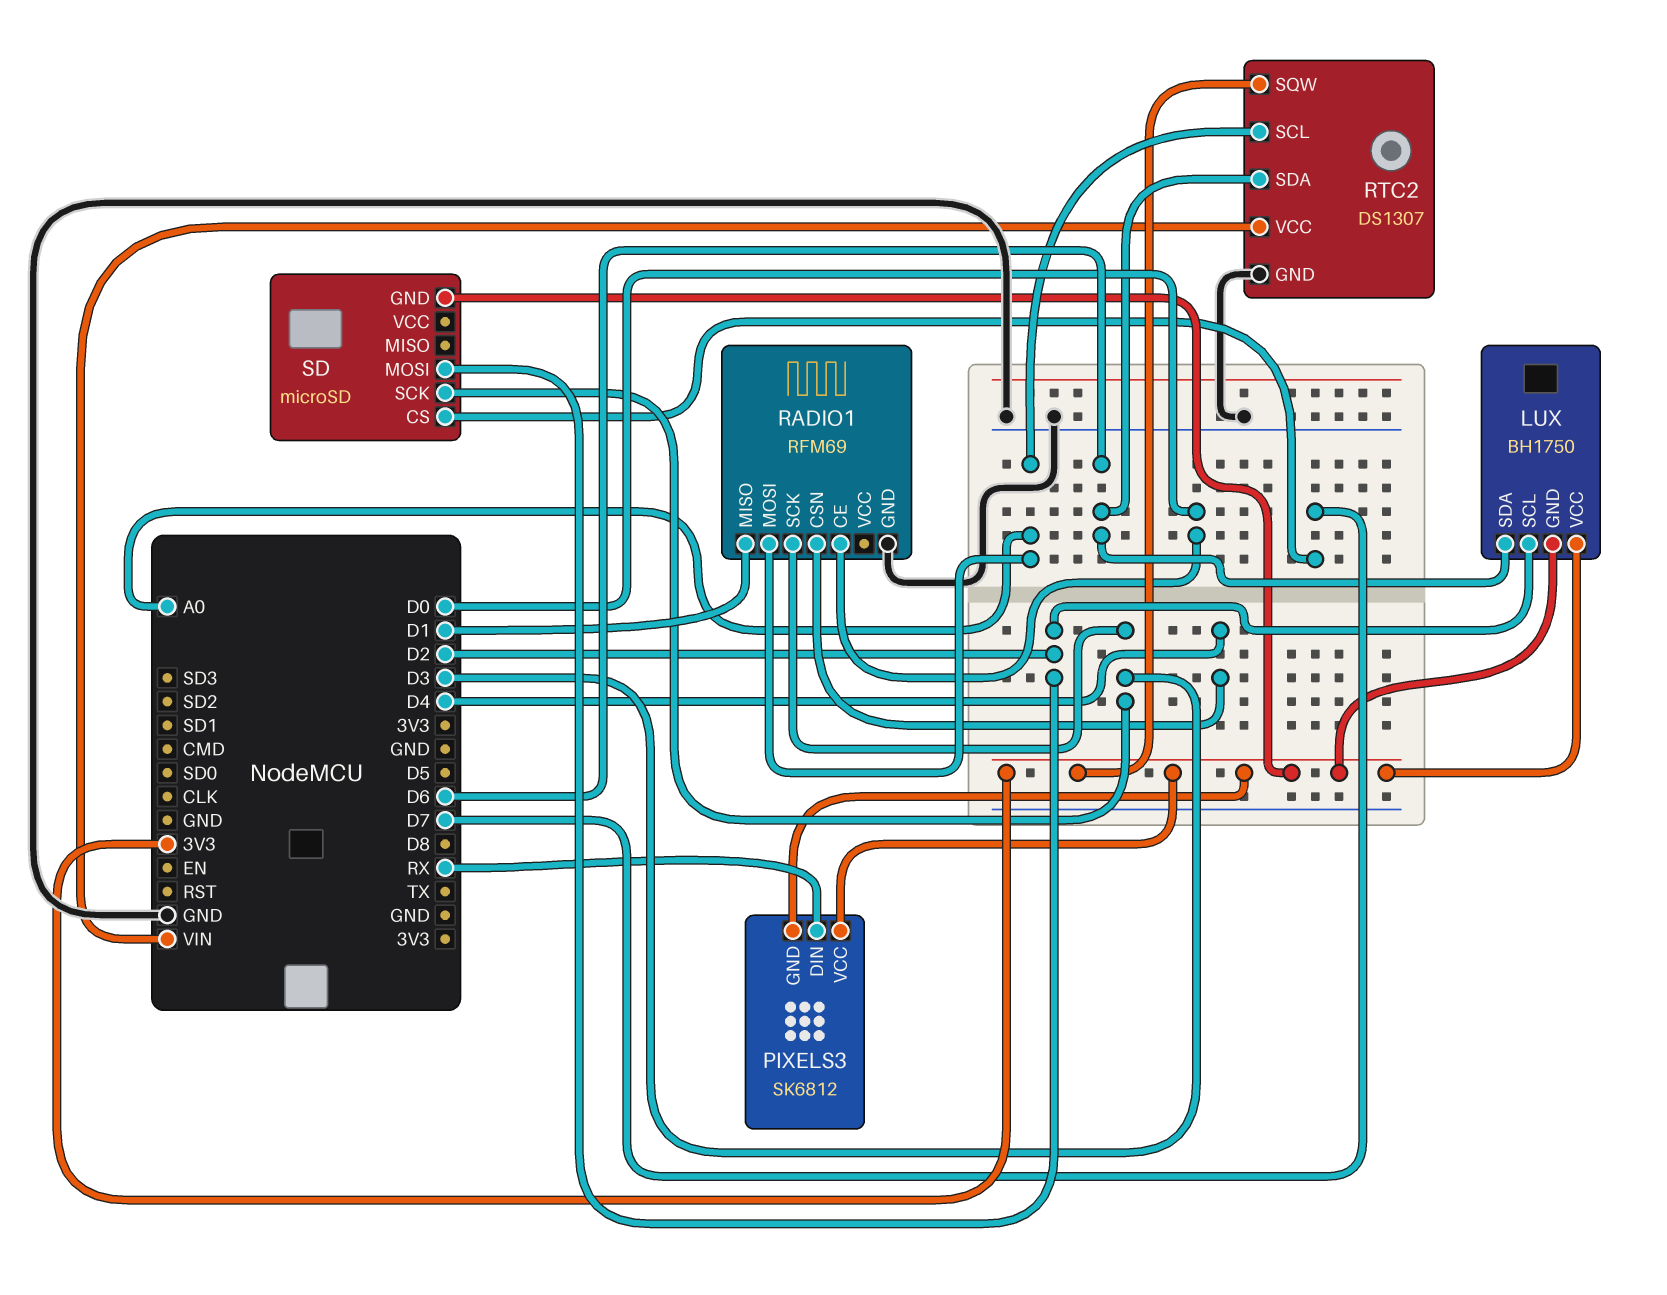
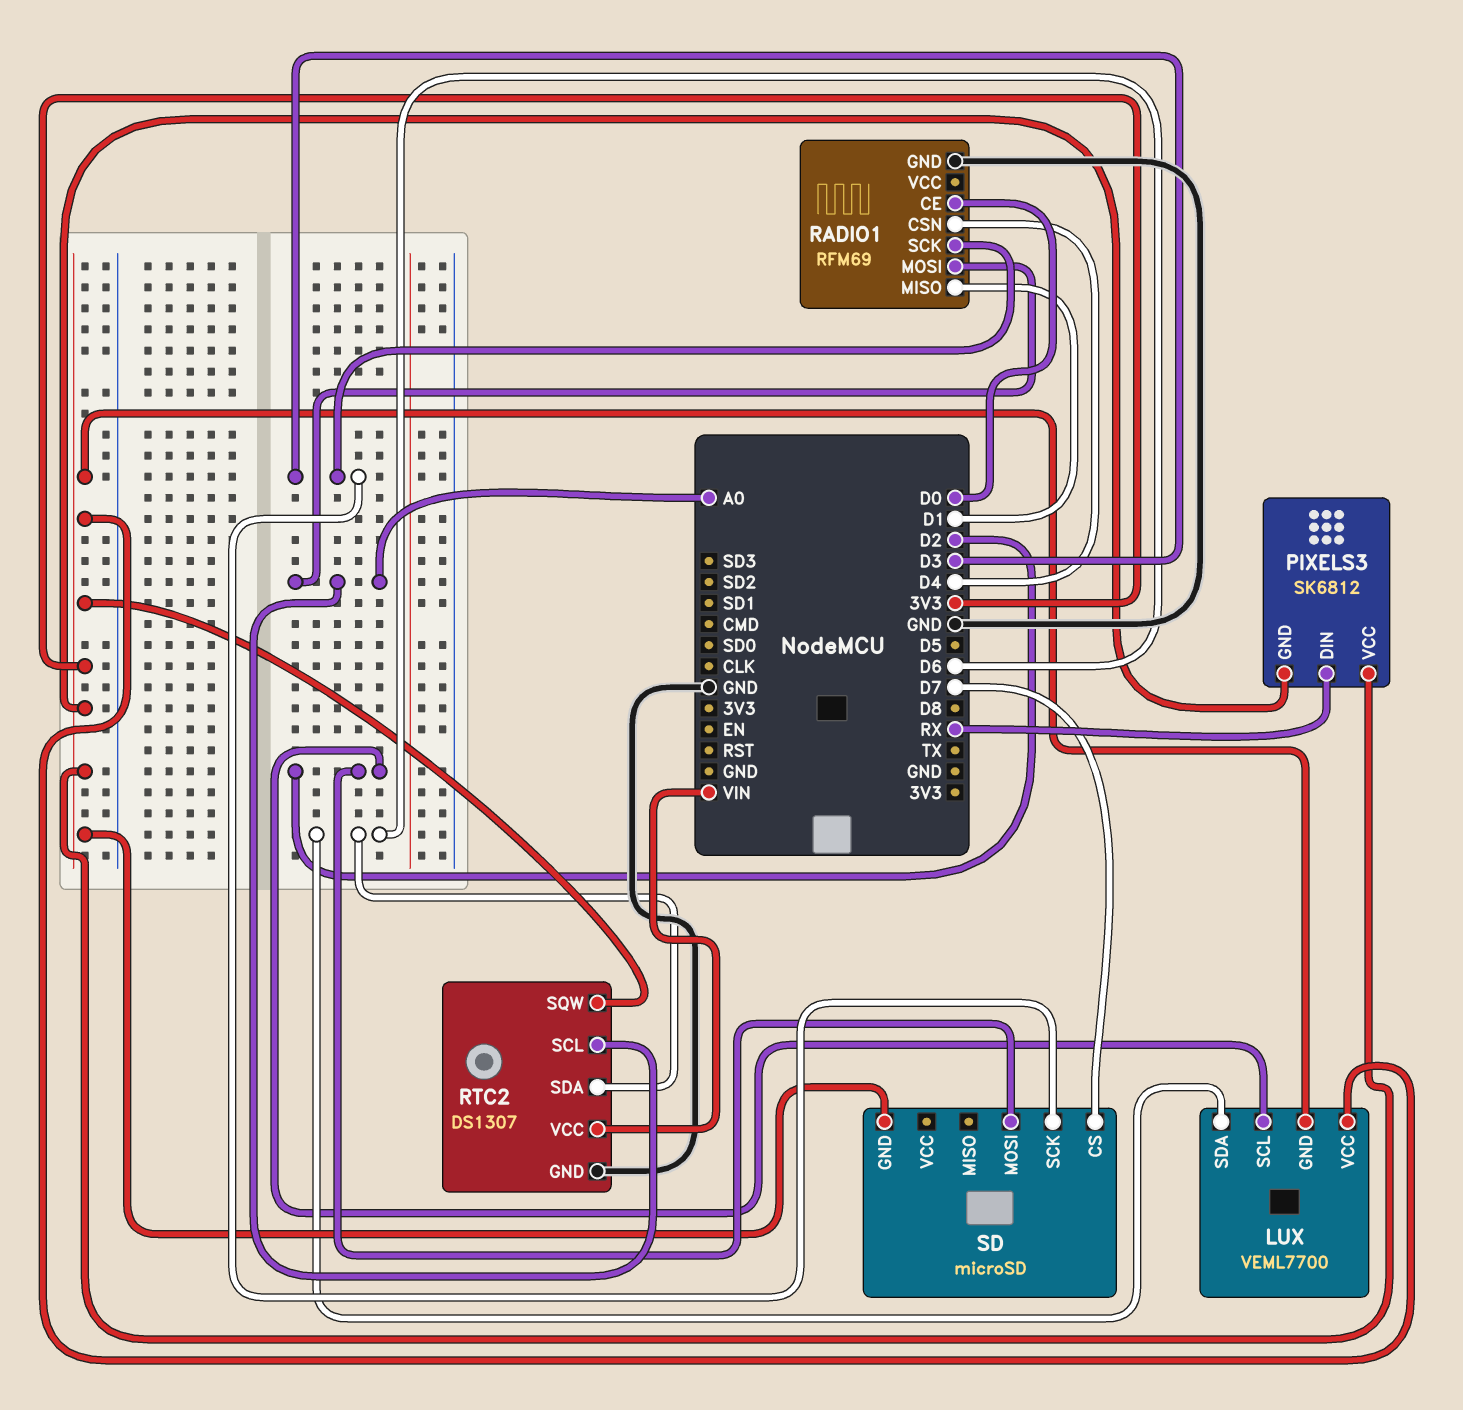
LUX: BH1750 -> VEML7700

